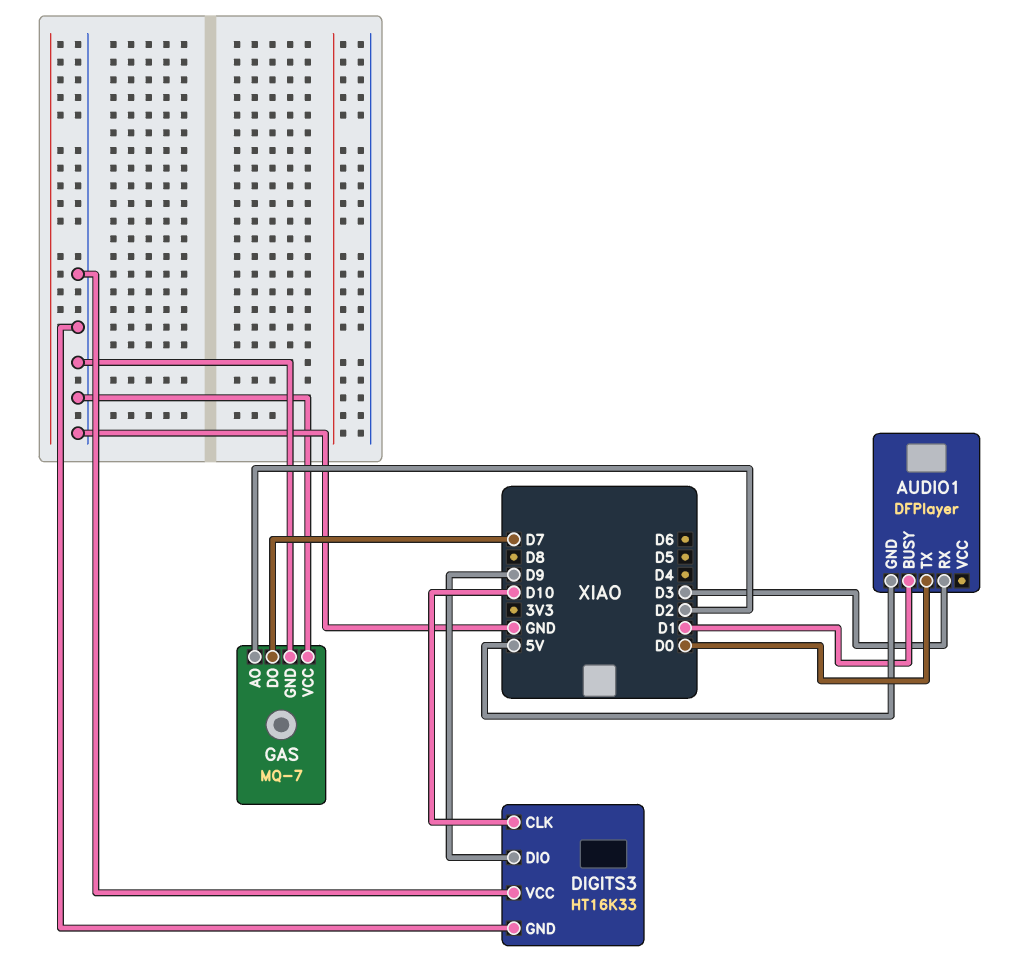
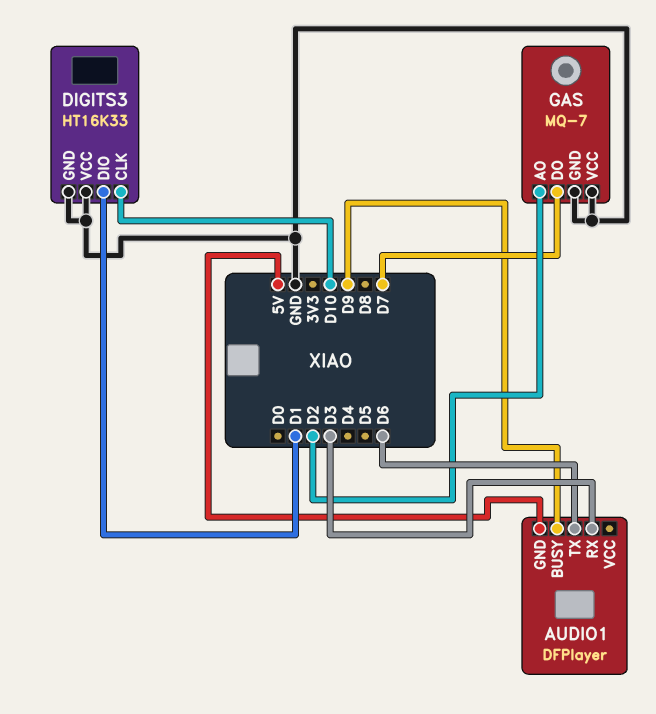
AUDIO1 pin BUSY: D1 -> D9
AUDIO1 pin TX: D0 -> D6
DIGITS3 pin DIO: D9 -> D1

